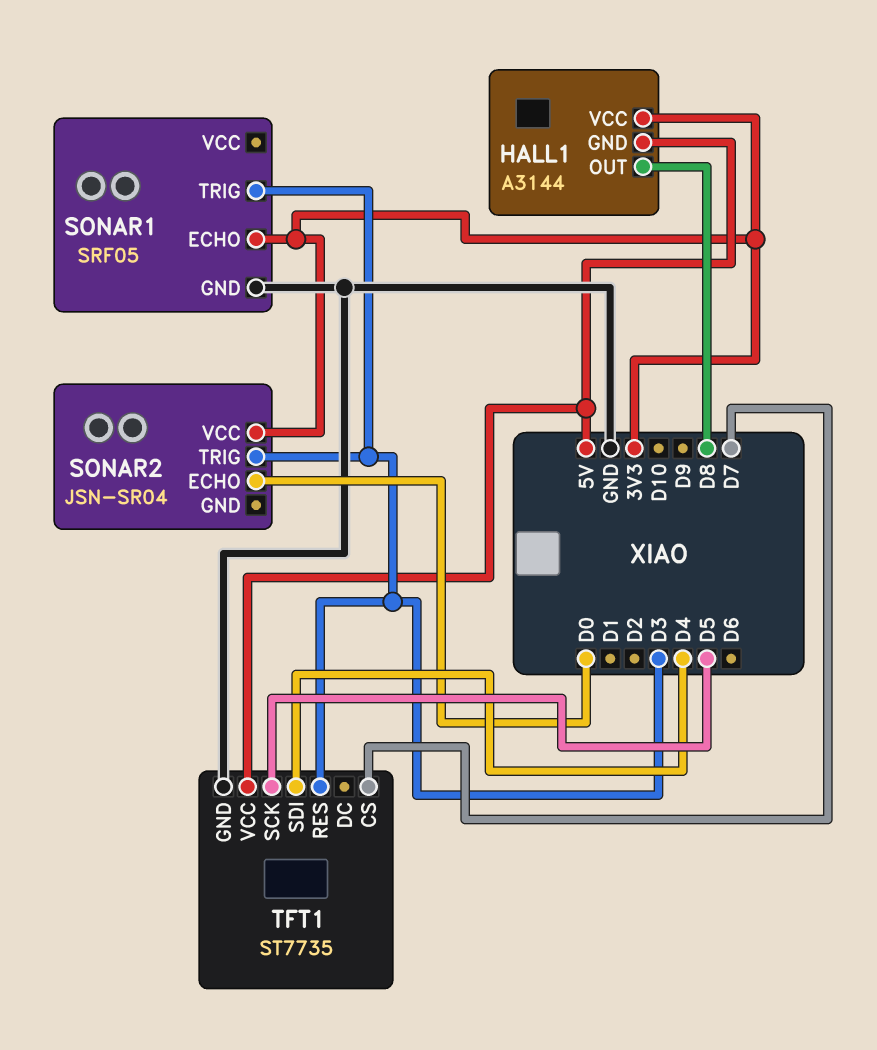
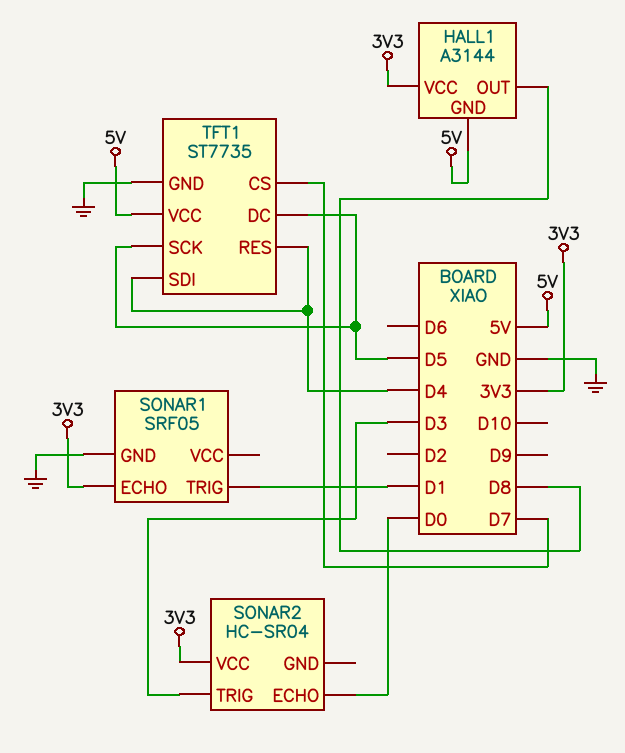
SONAR1 pin TRIG: D3 -> D1
SONAR2: JSN-SR04 -> HC-SR04
TFT1 pin DC: none -> D5
TFT1 pin RES: D3 -> D4

